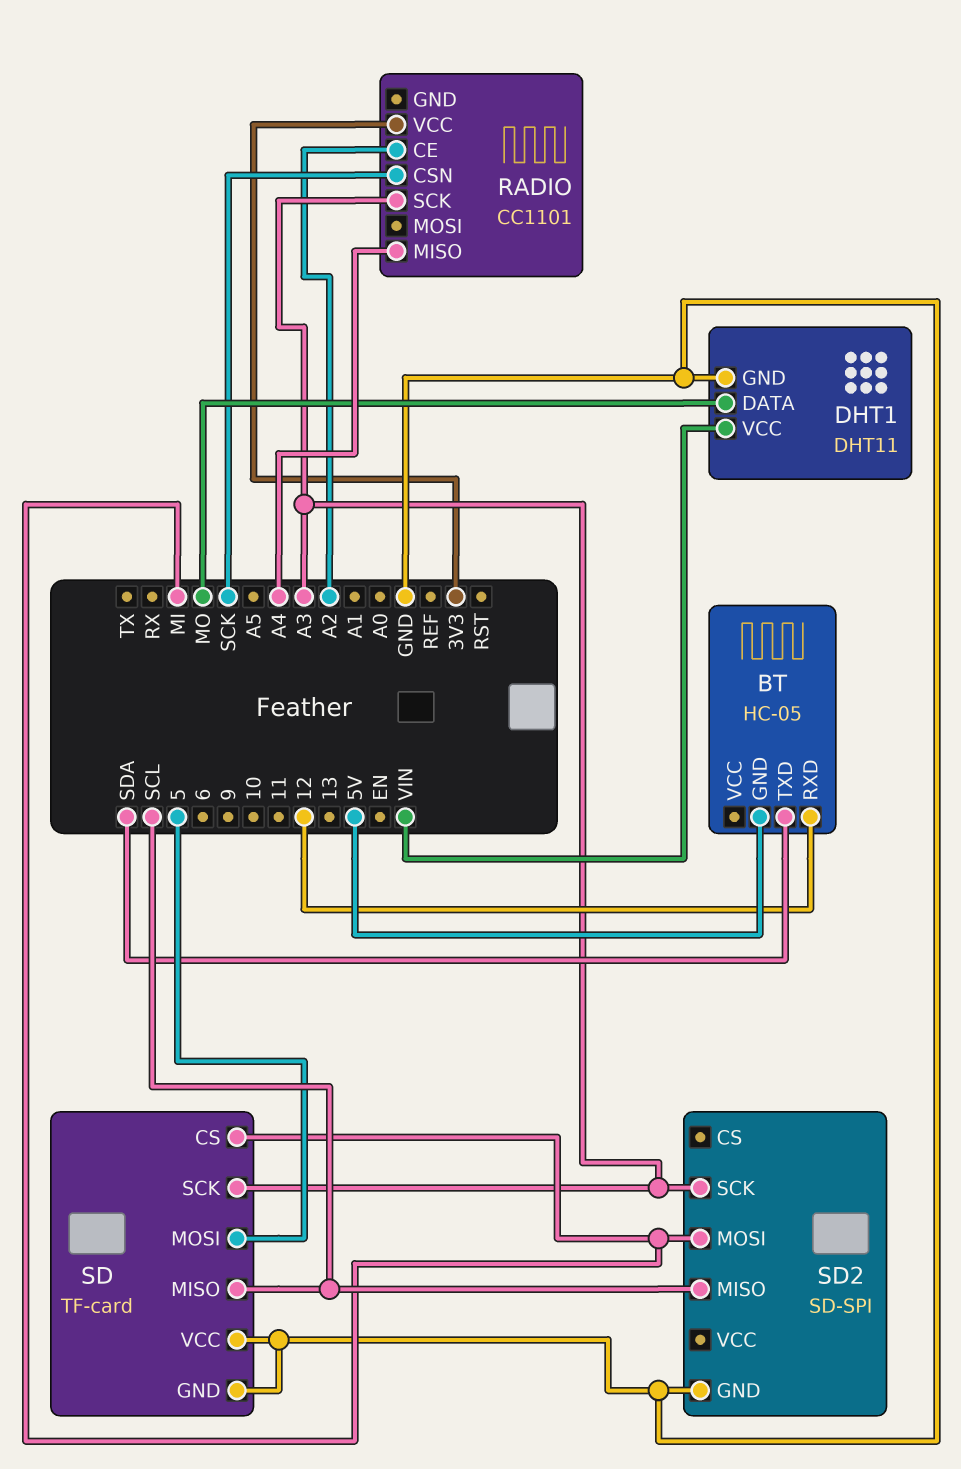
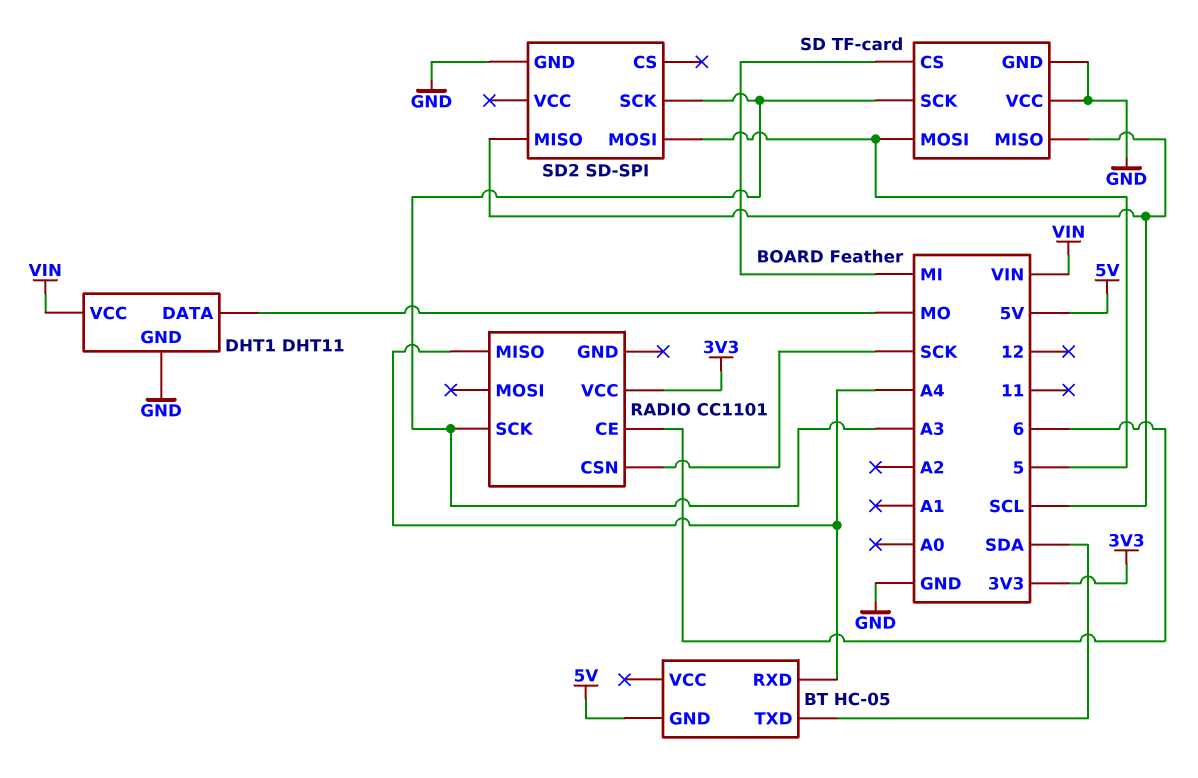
BT pin RXD: 12 -> A4
RADIO pin CE: A2 -> 6
SD2 pin MOSI: MI -> 5

